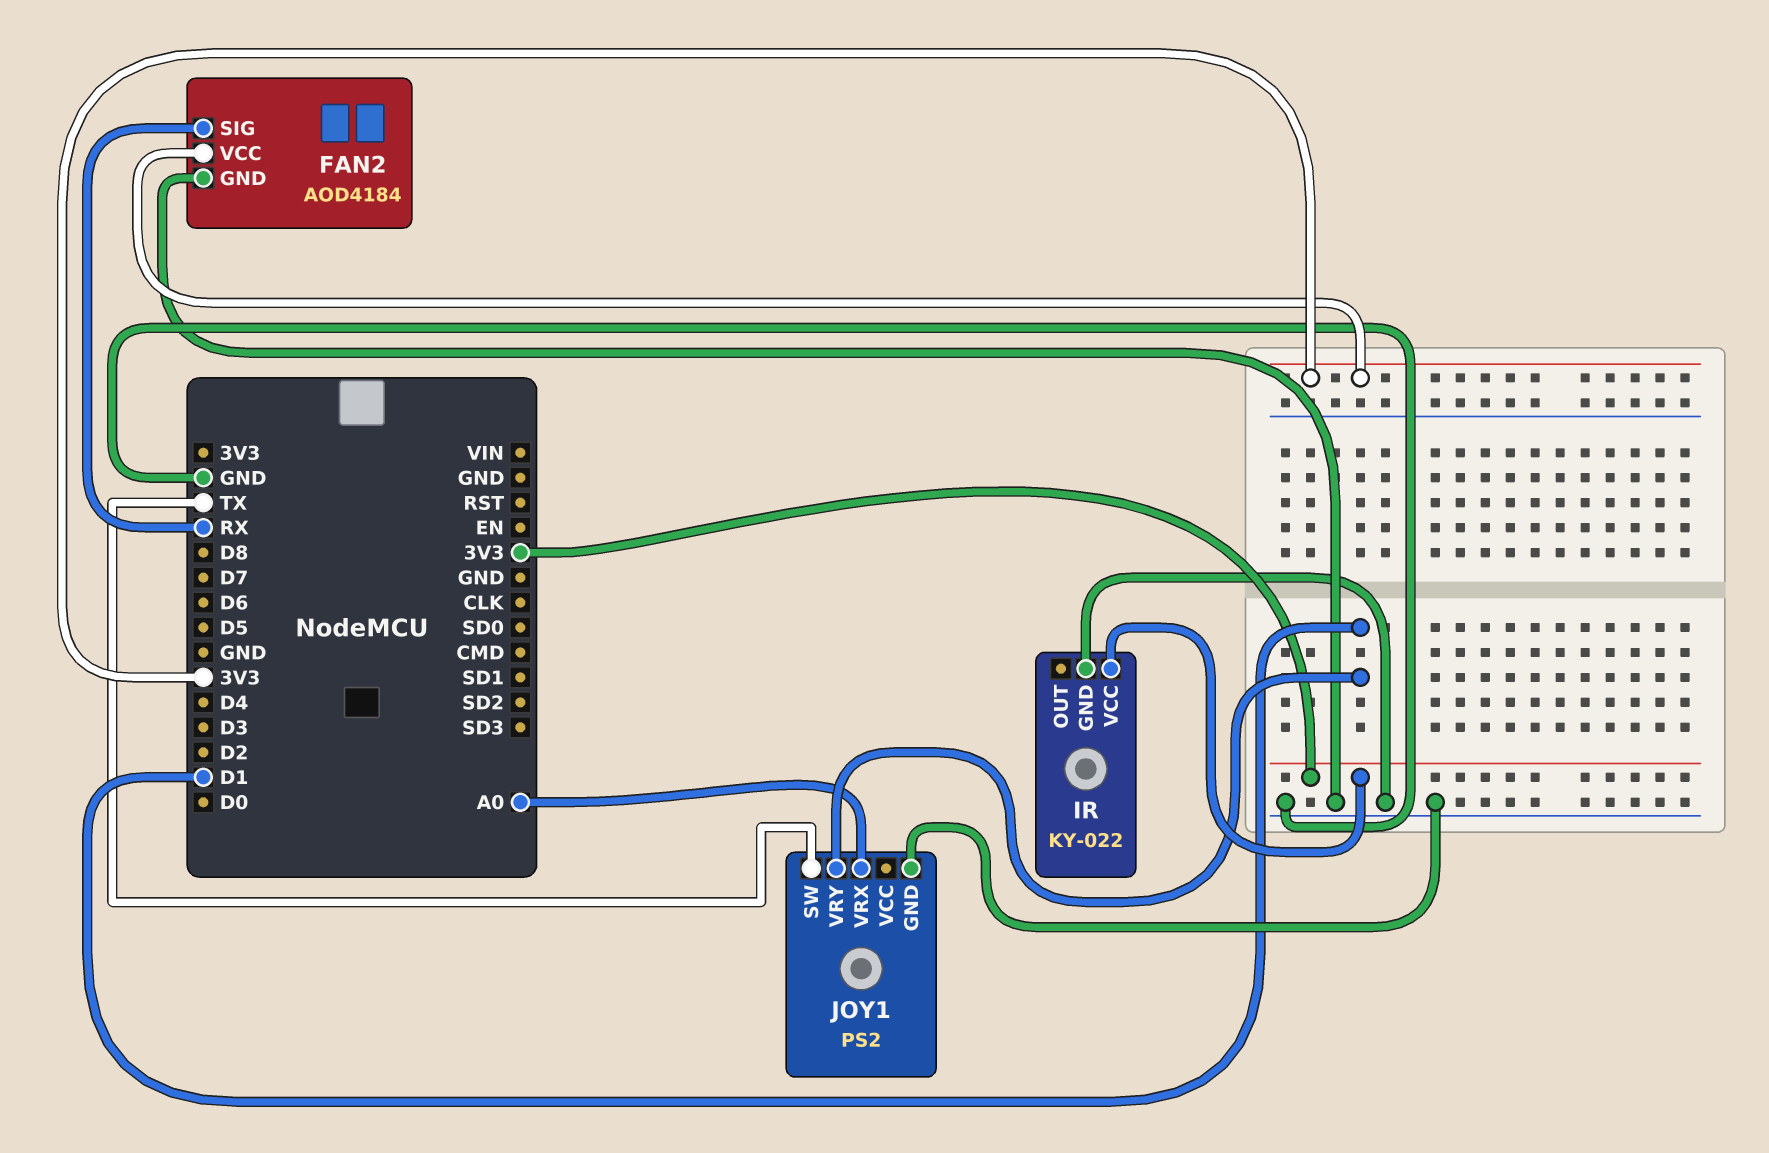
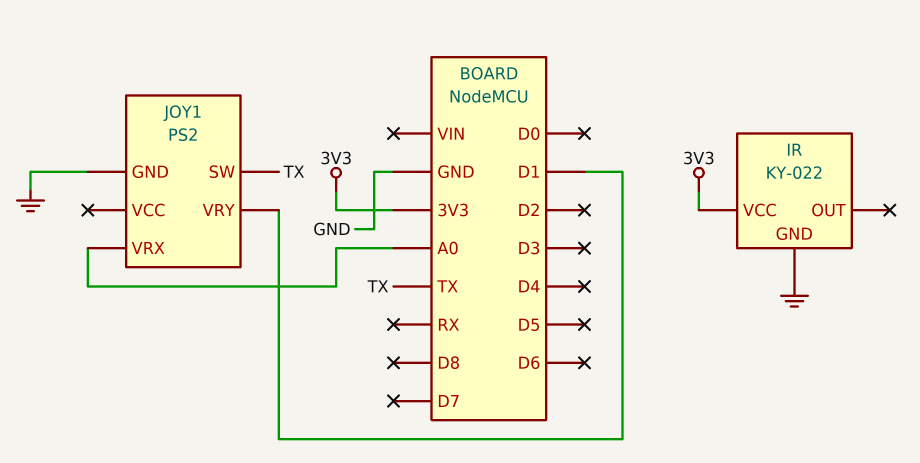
FAN2: AOD4184 -> none
FAN2 pin GND: GND -> none
FAN2 pin SIG: RX -> none
FAN2 pin VCC: 3V3 -> none

